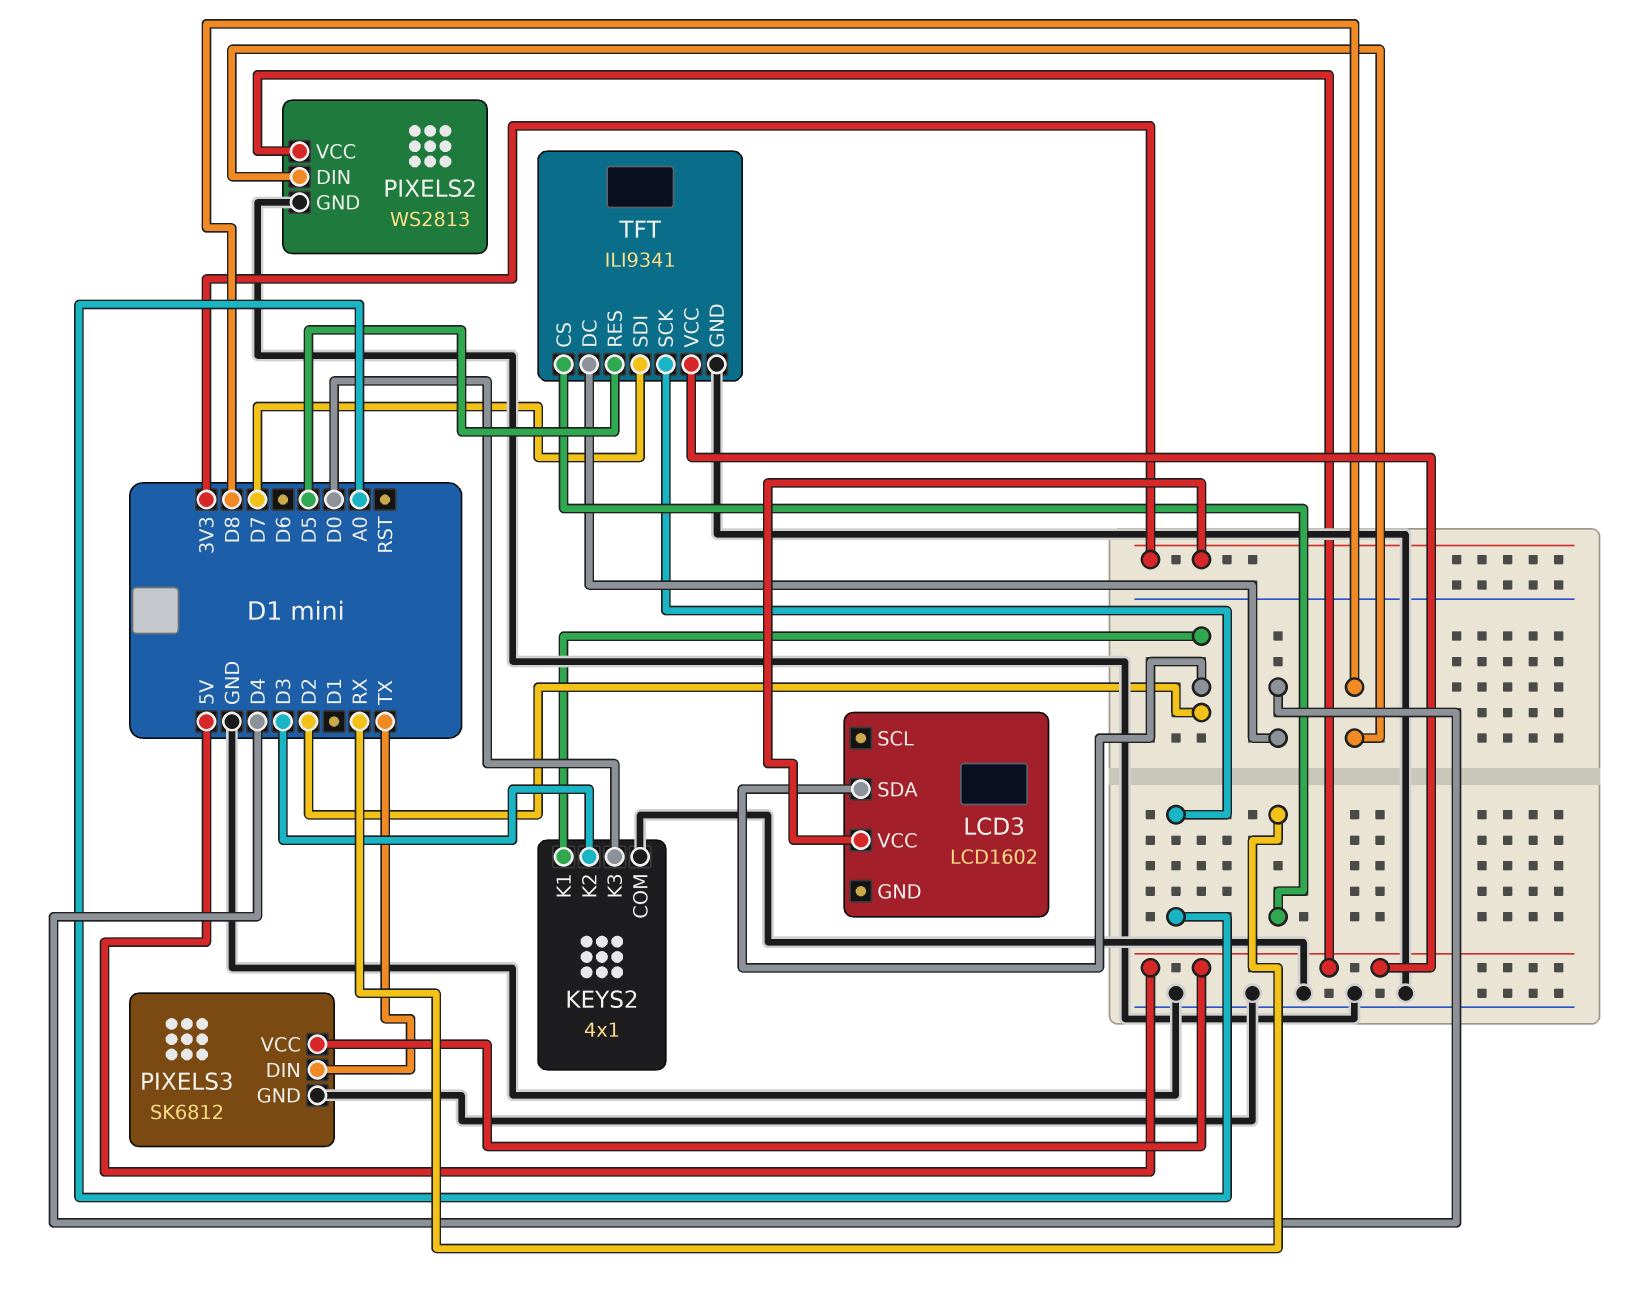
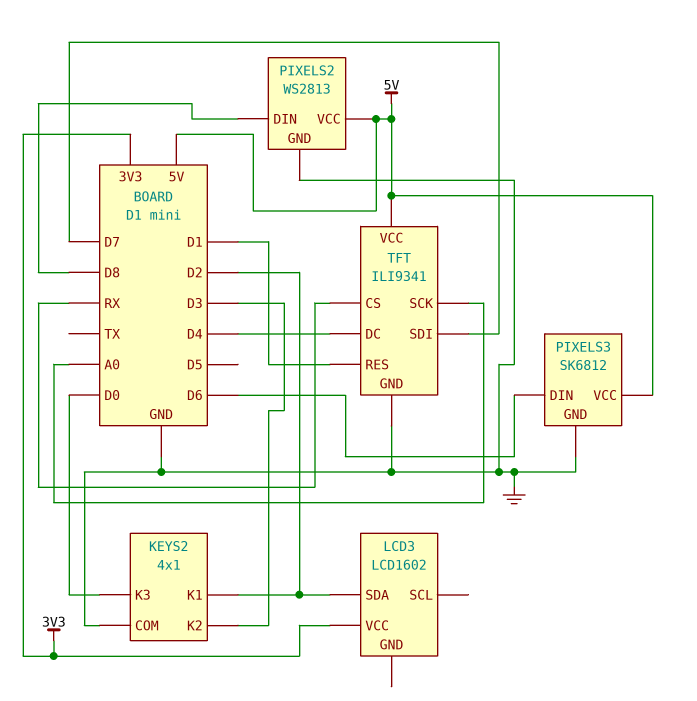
PIXELS3 pin DIN: TX -> D6
TFT pin RES: D5 -> D1

